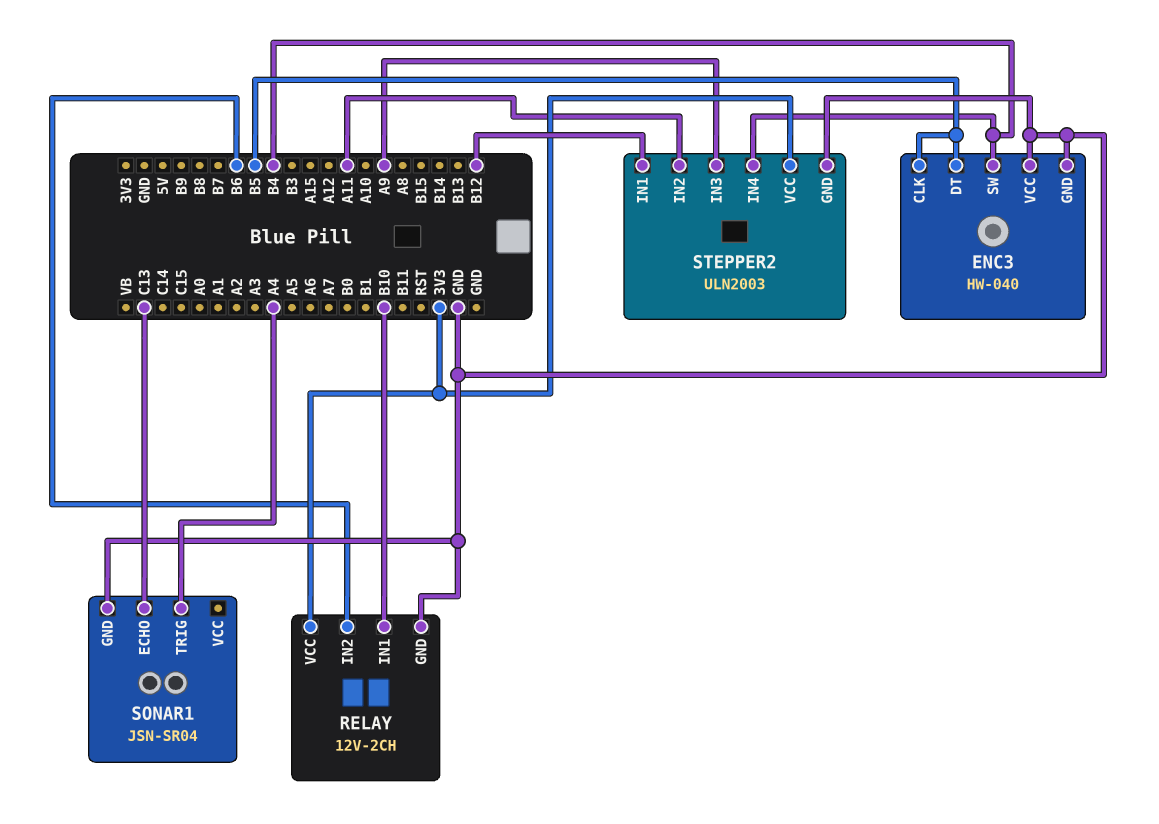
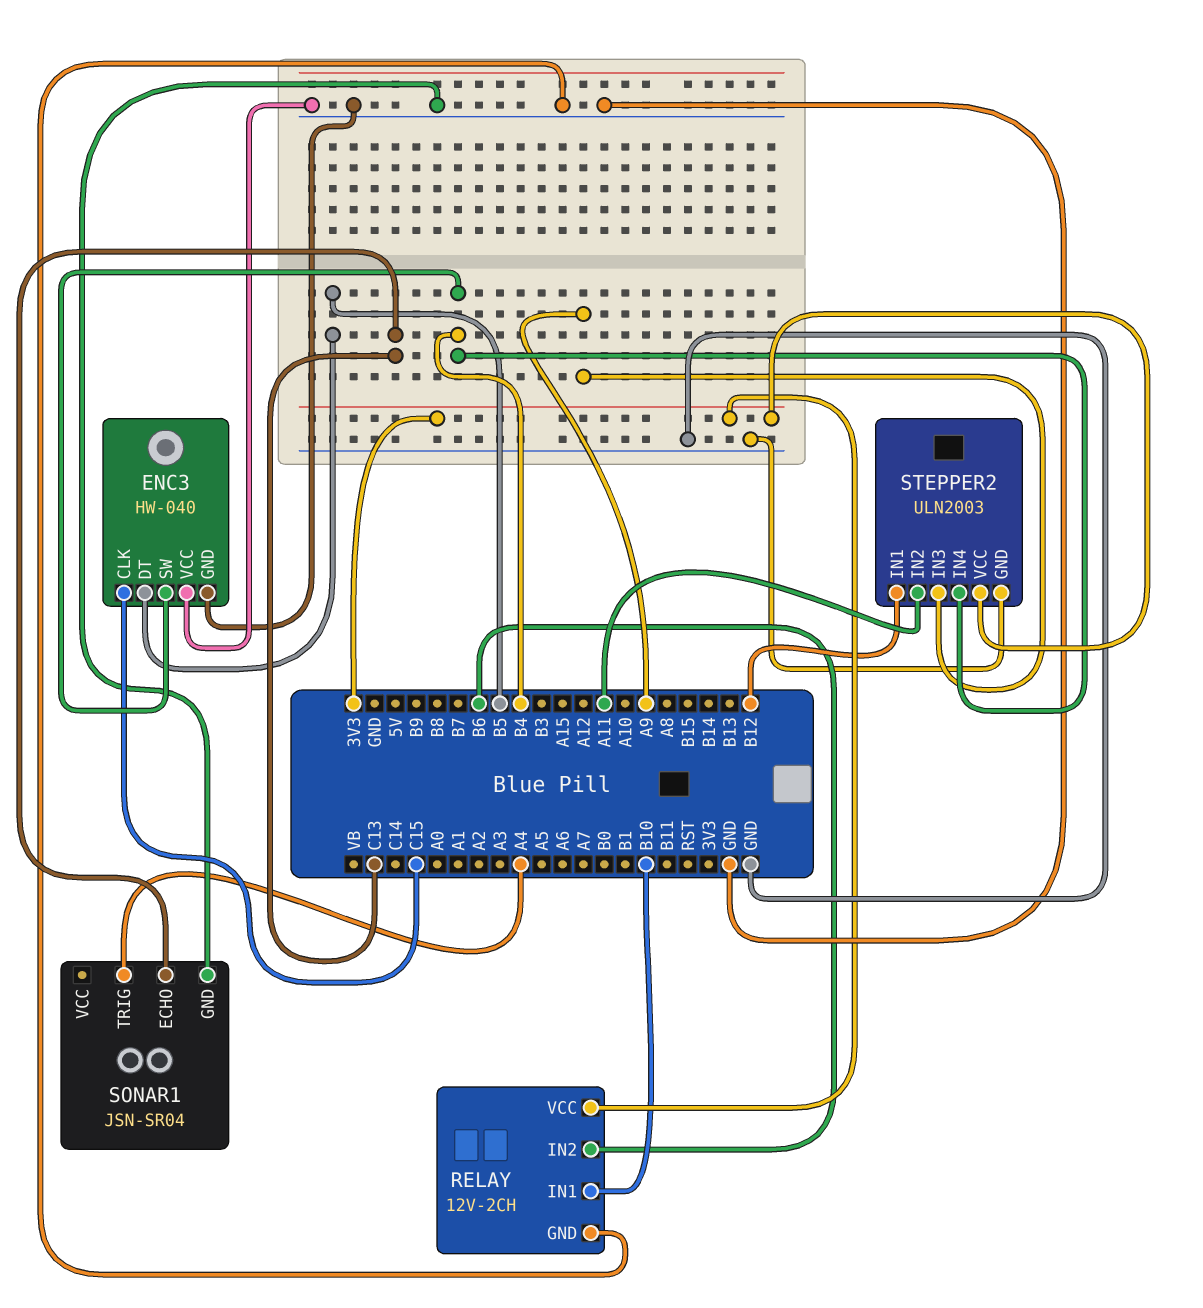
ENC3 pin CLK: B5 -> C15

